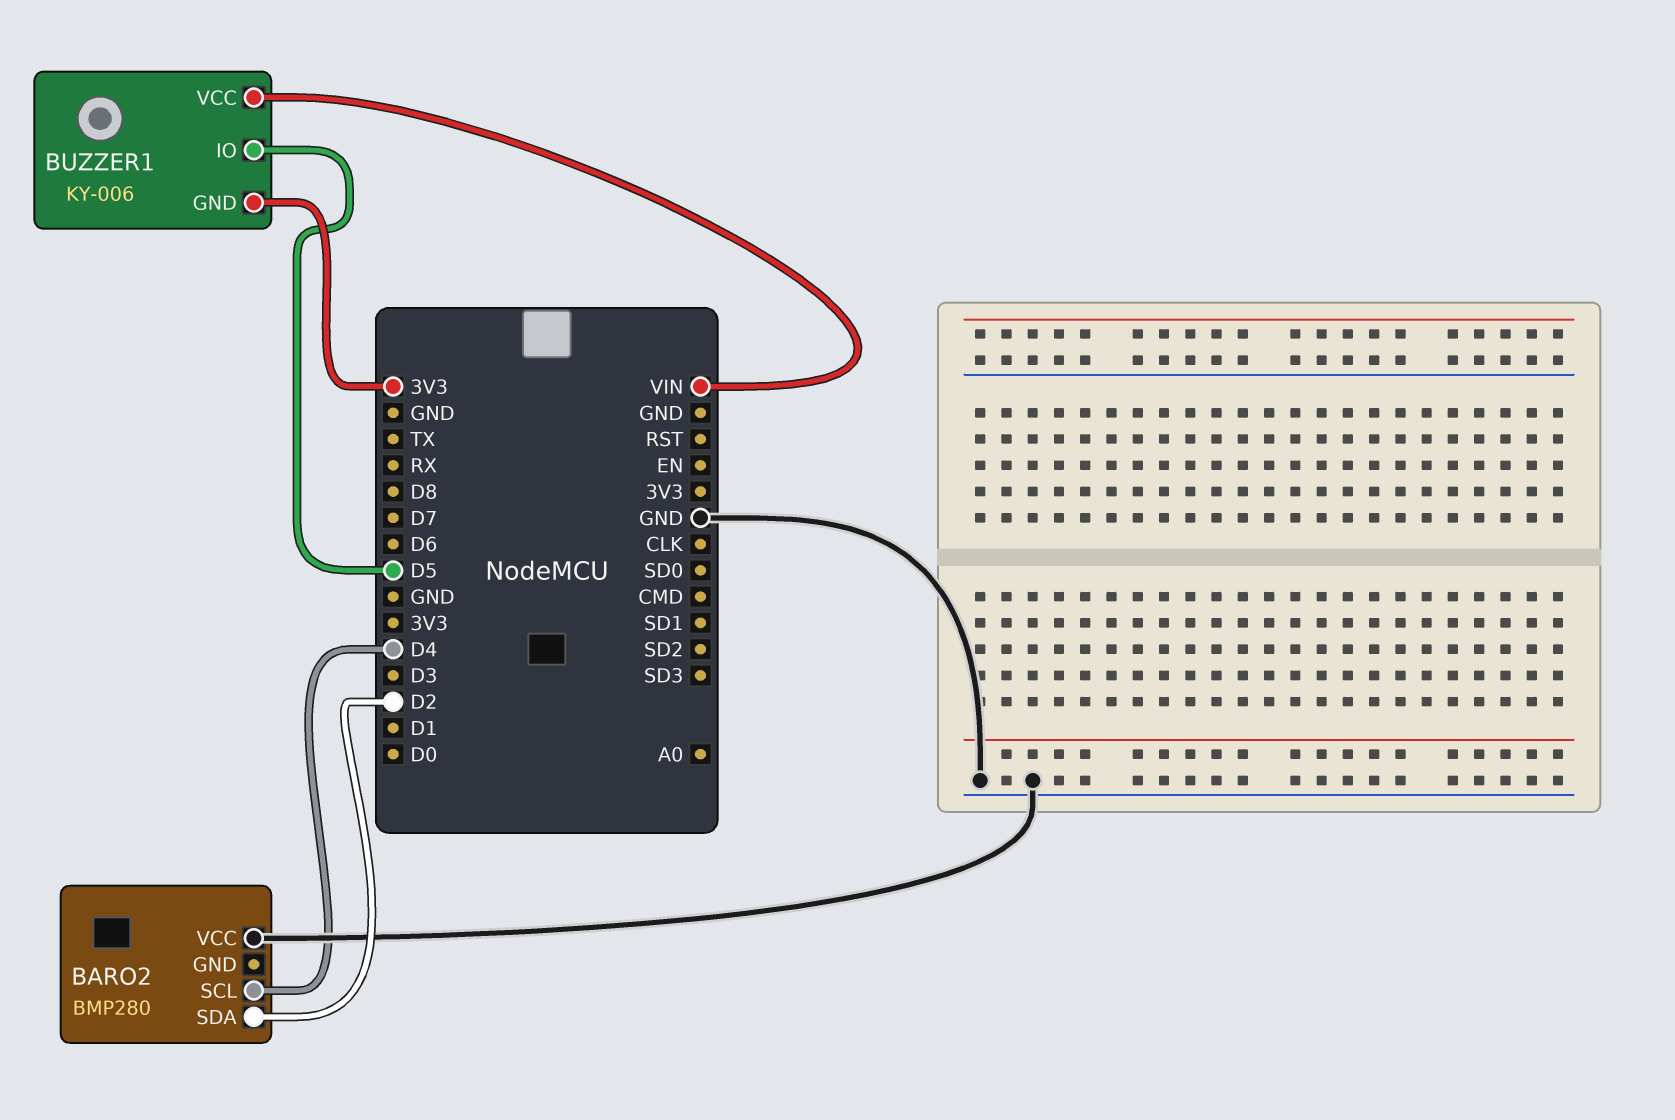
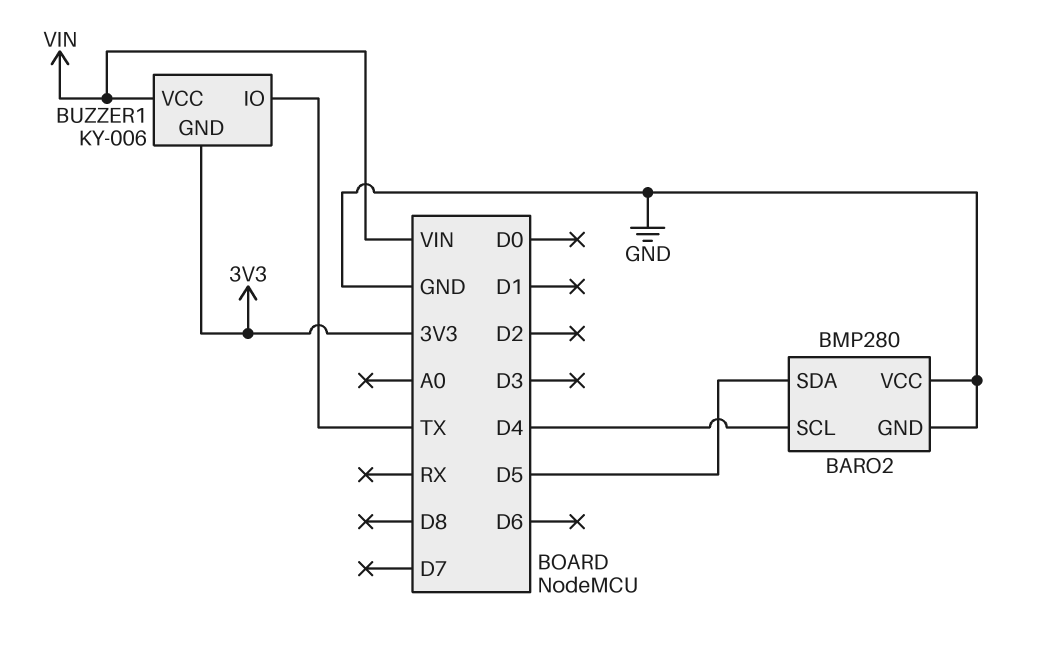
BARO2 pin GND: none -> GND
BARO2 pin SDA: D2 -> D5
BUZZER1 pin IO: D5 -> TX

